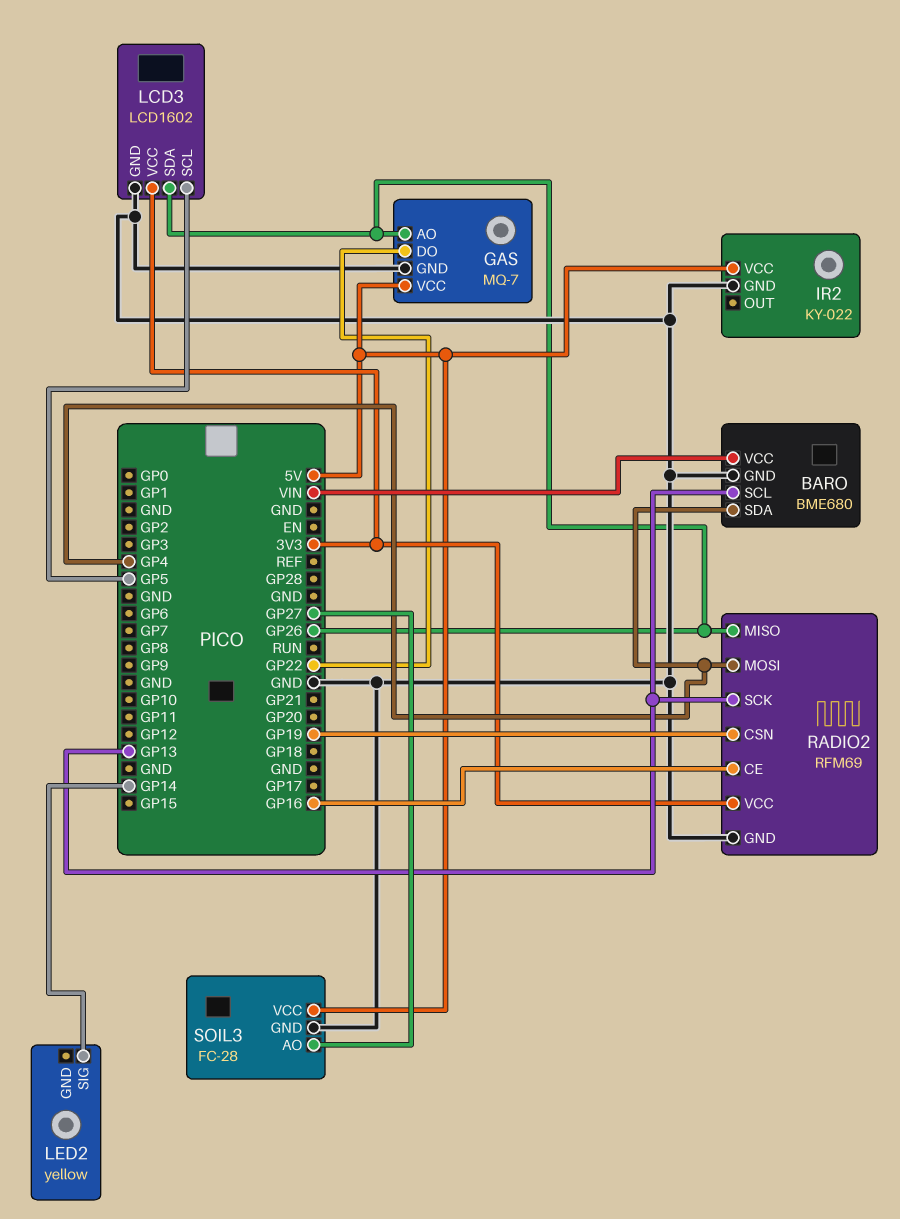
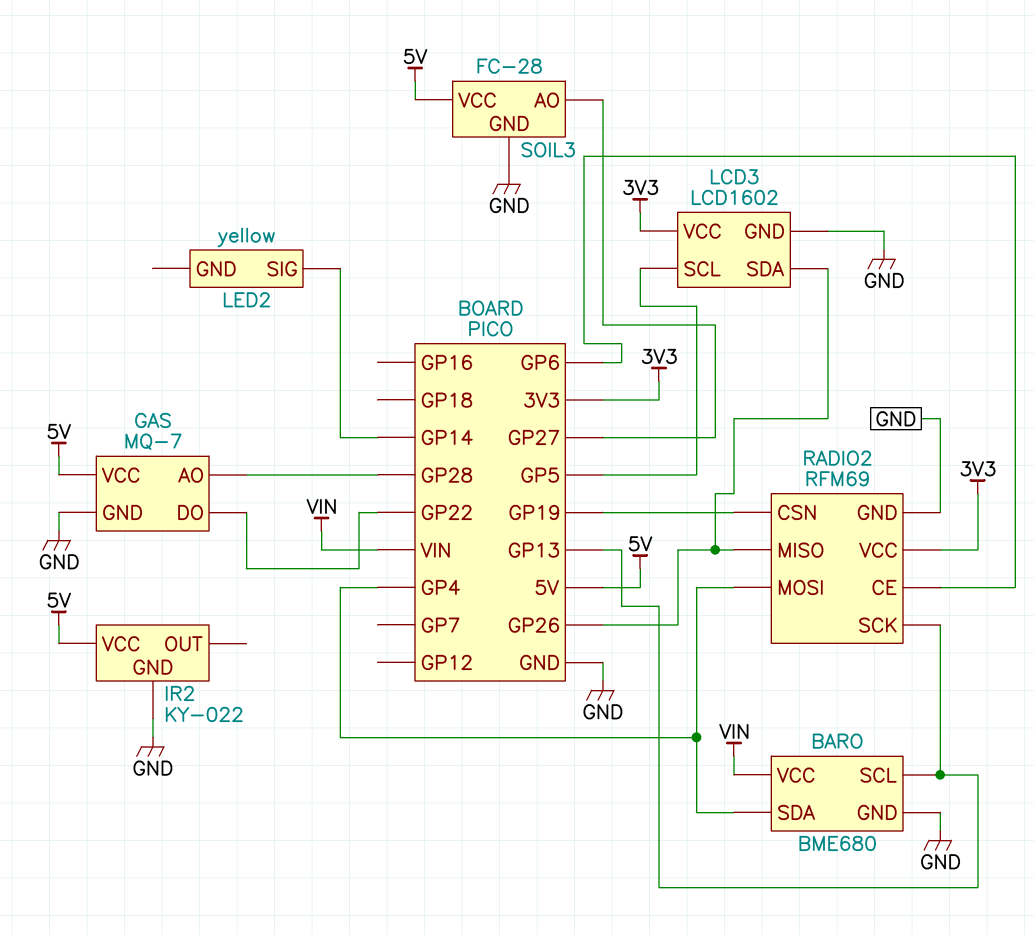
GAS pin AO: GP26 -> GP28
RADIO2 pin CE: GP16 -> GP6

